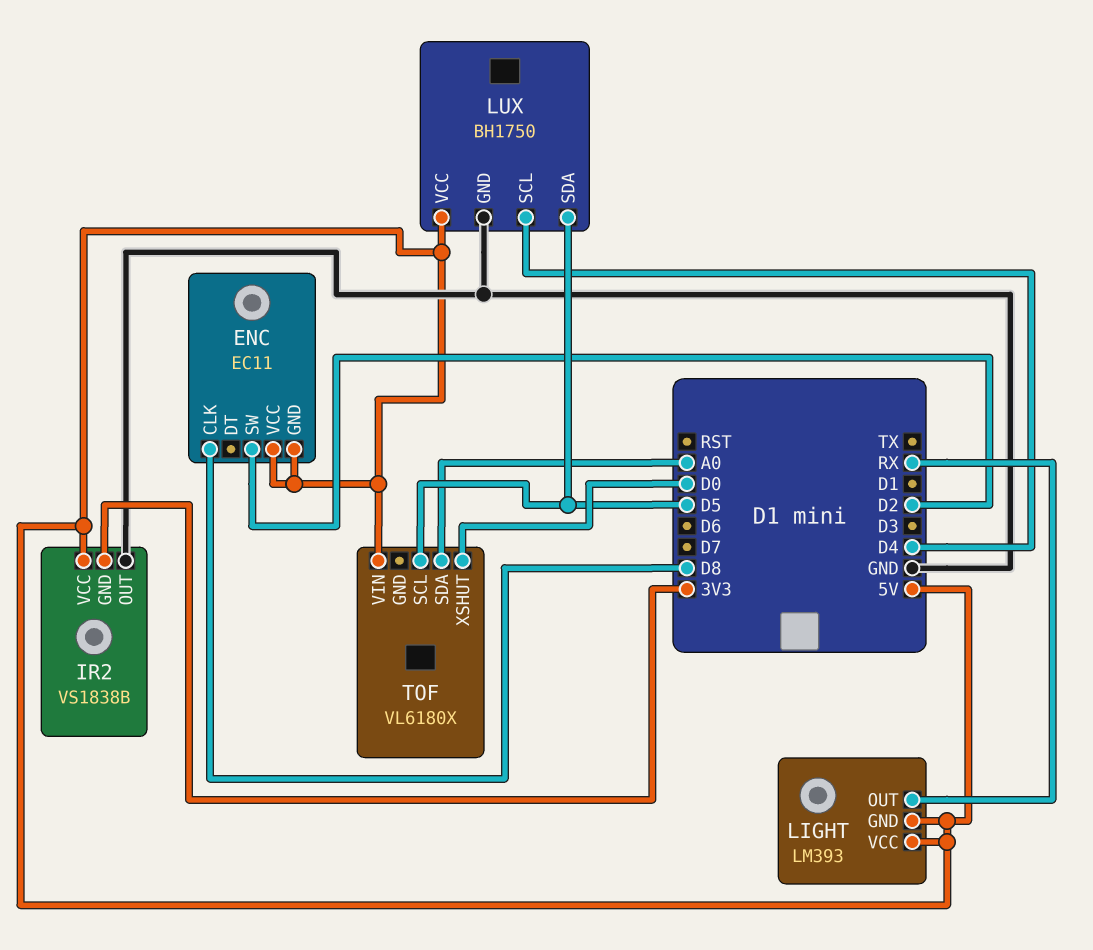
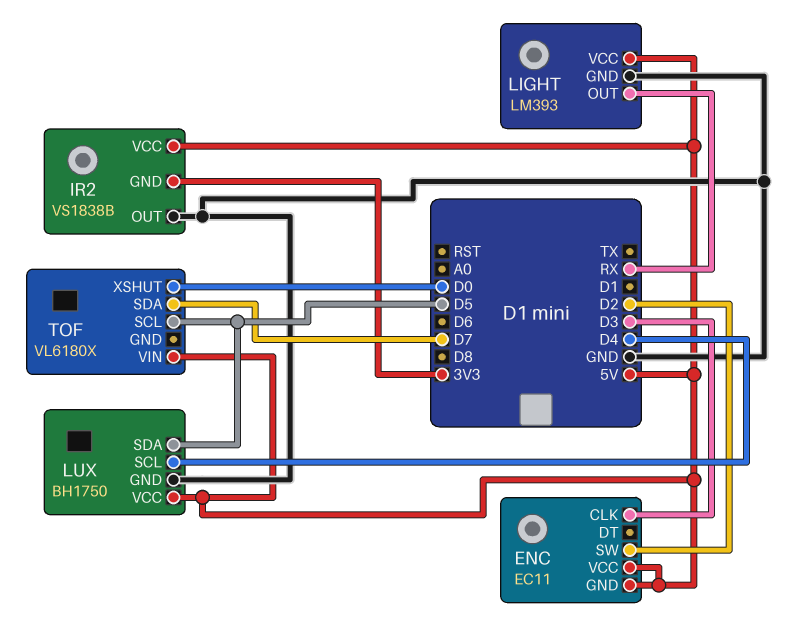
ENC pin CLK: D8 -> D3
LIGHT pin GND: 5V -> GND
TOF pin SDA: A0 -> D7

